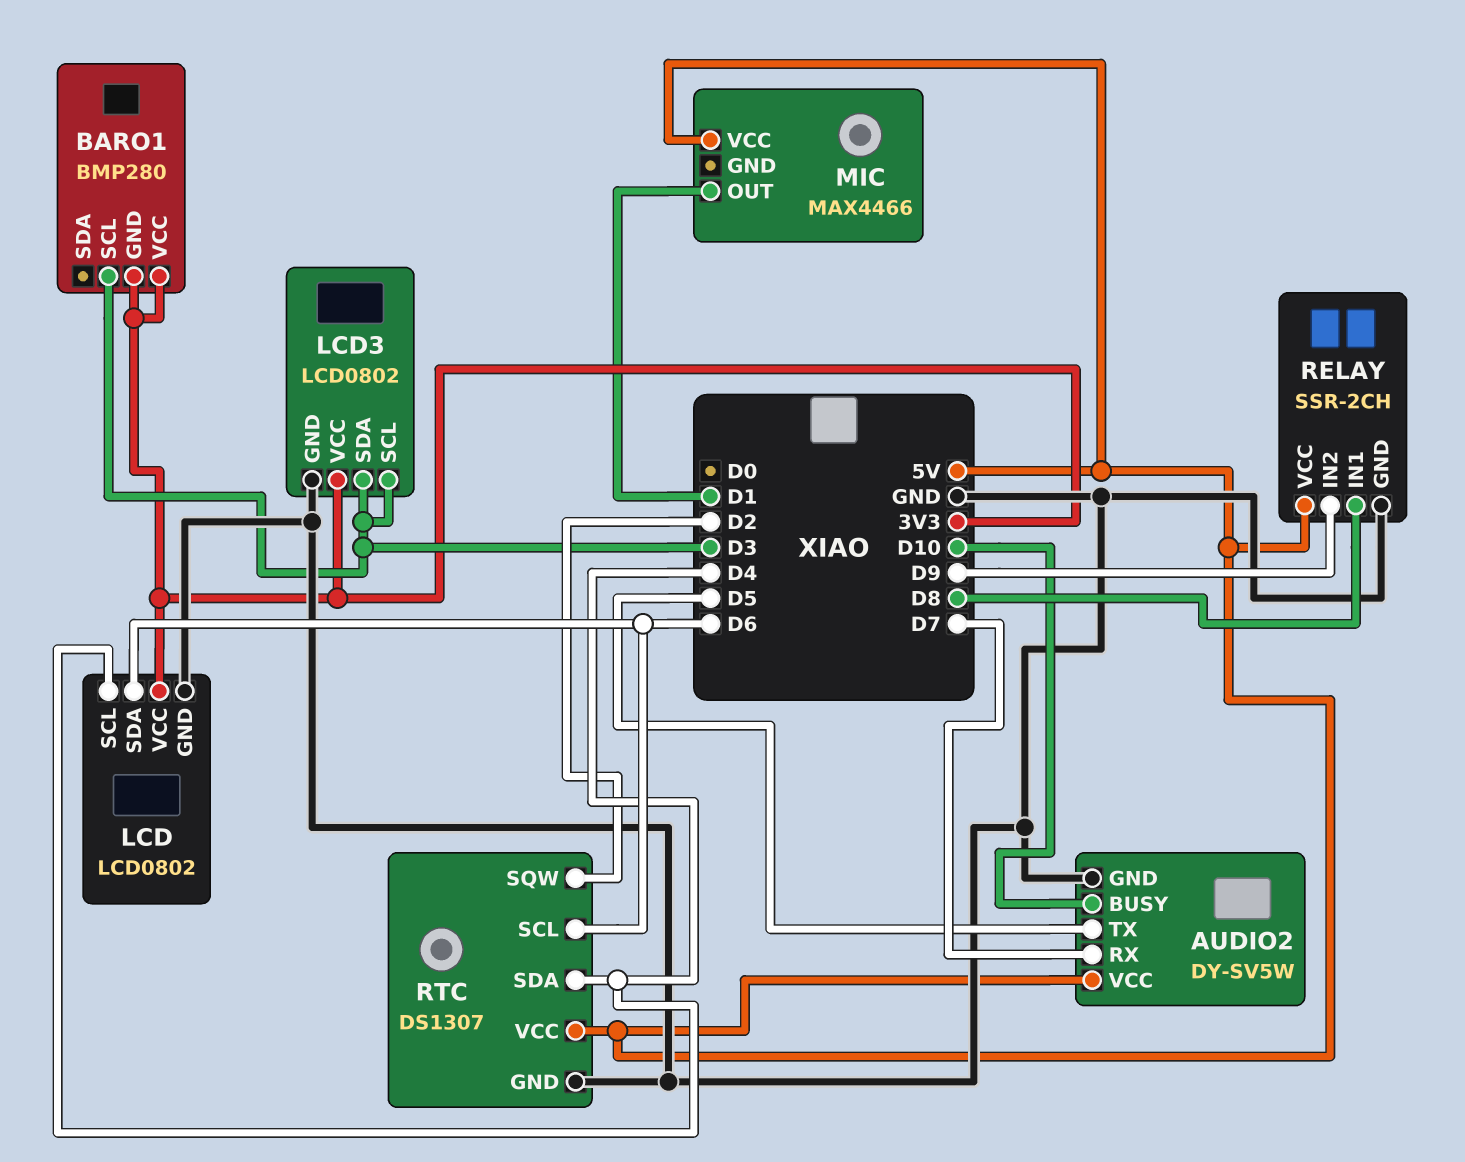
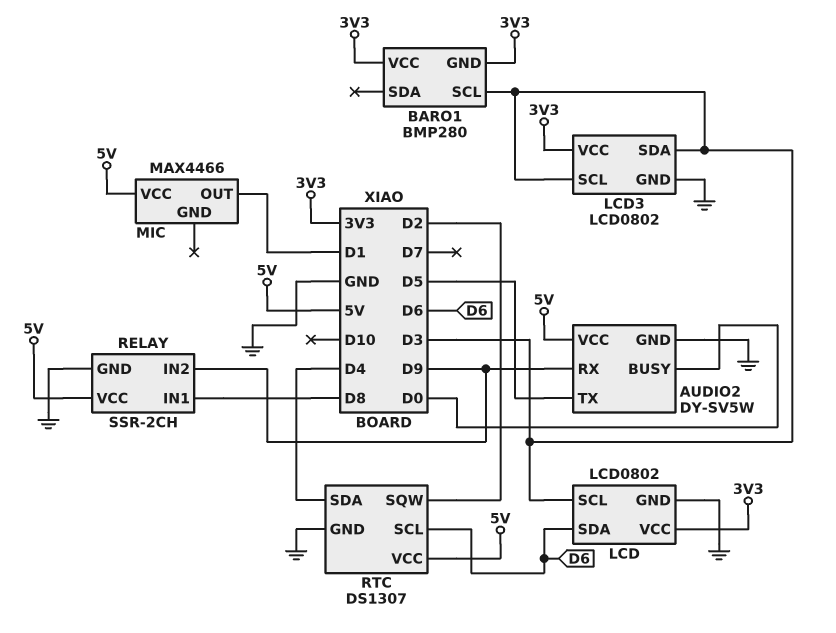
AUDIO2 pin BUSY: D10 -> D0
AUDIO2 pin RX: D7 -> D9
LCD pin SCL: D4 -> D3

